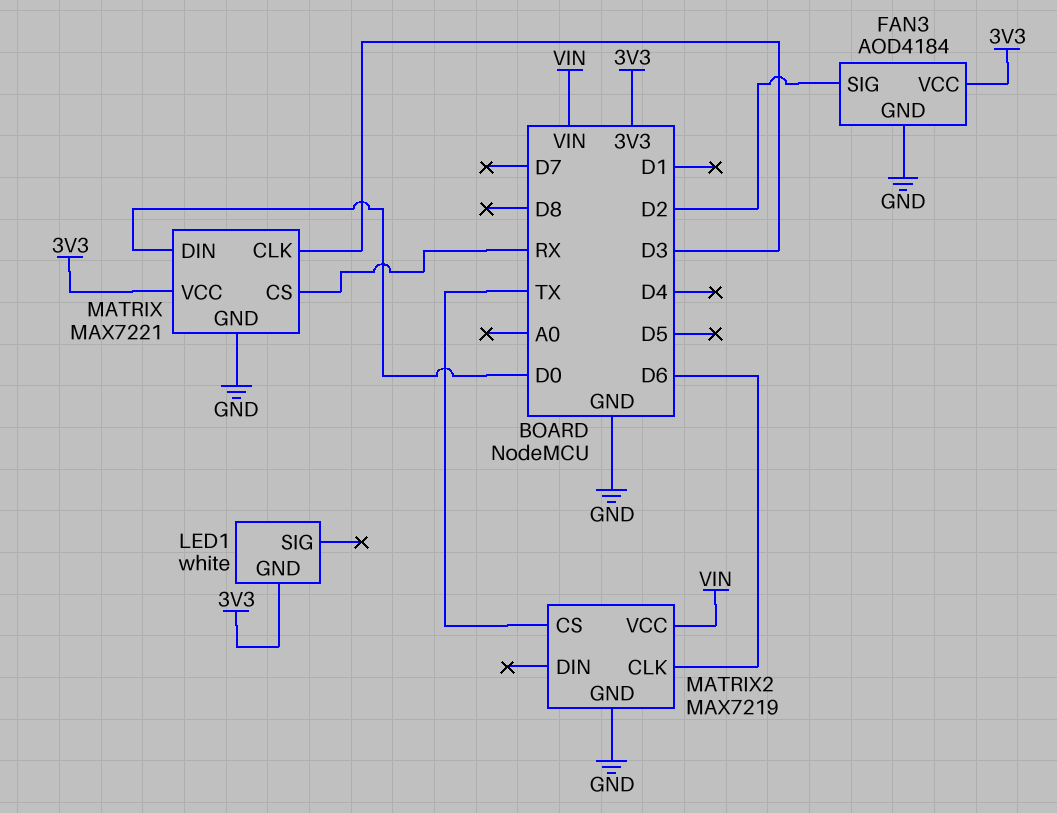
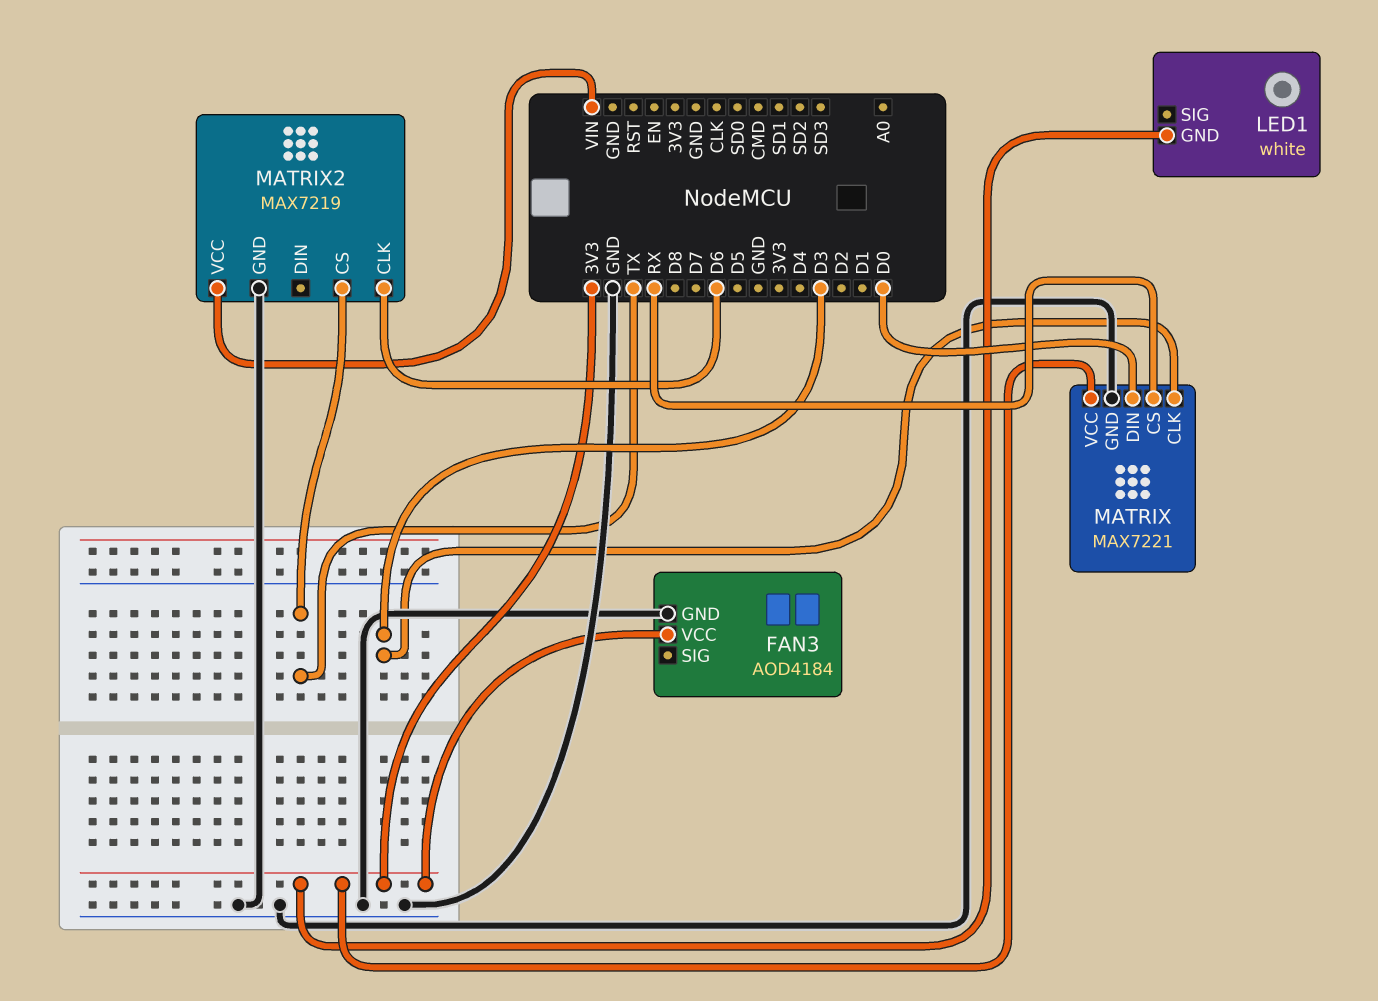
FAN3 pin SIG: D2 -> none

